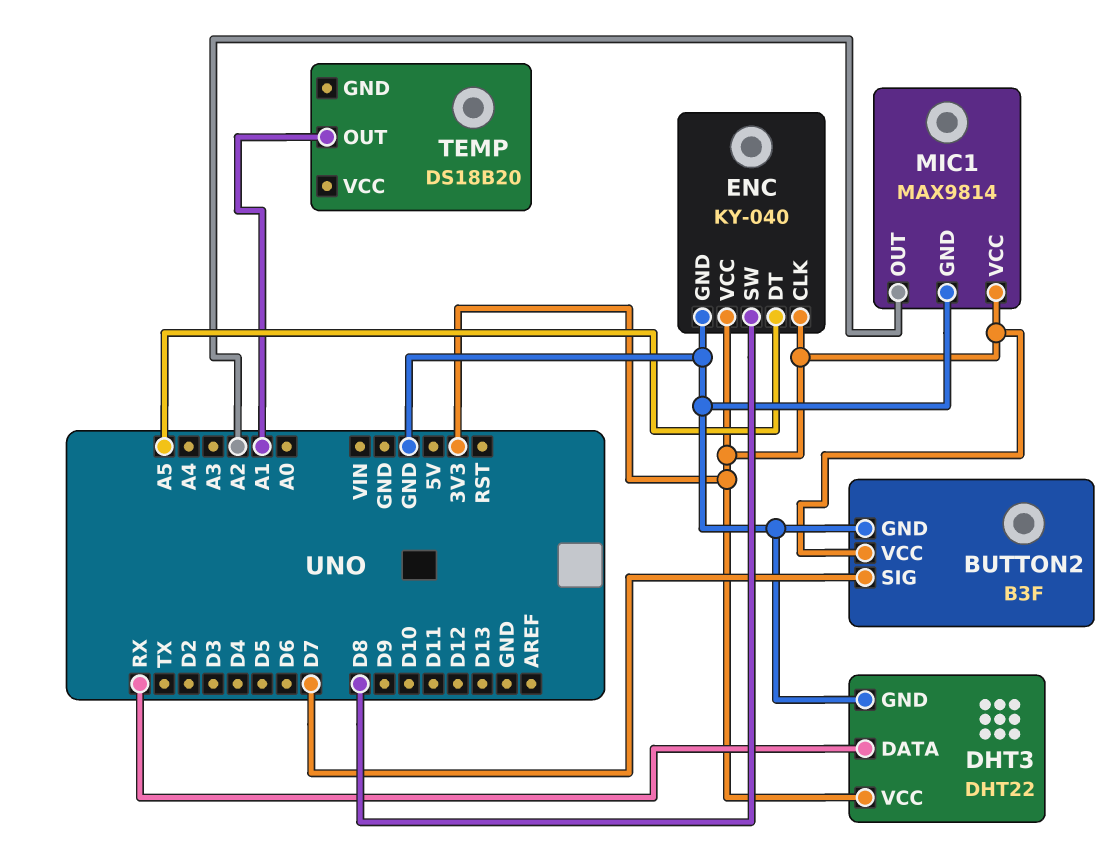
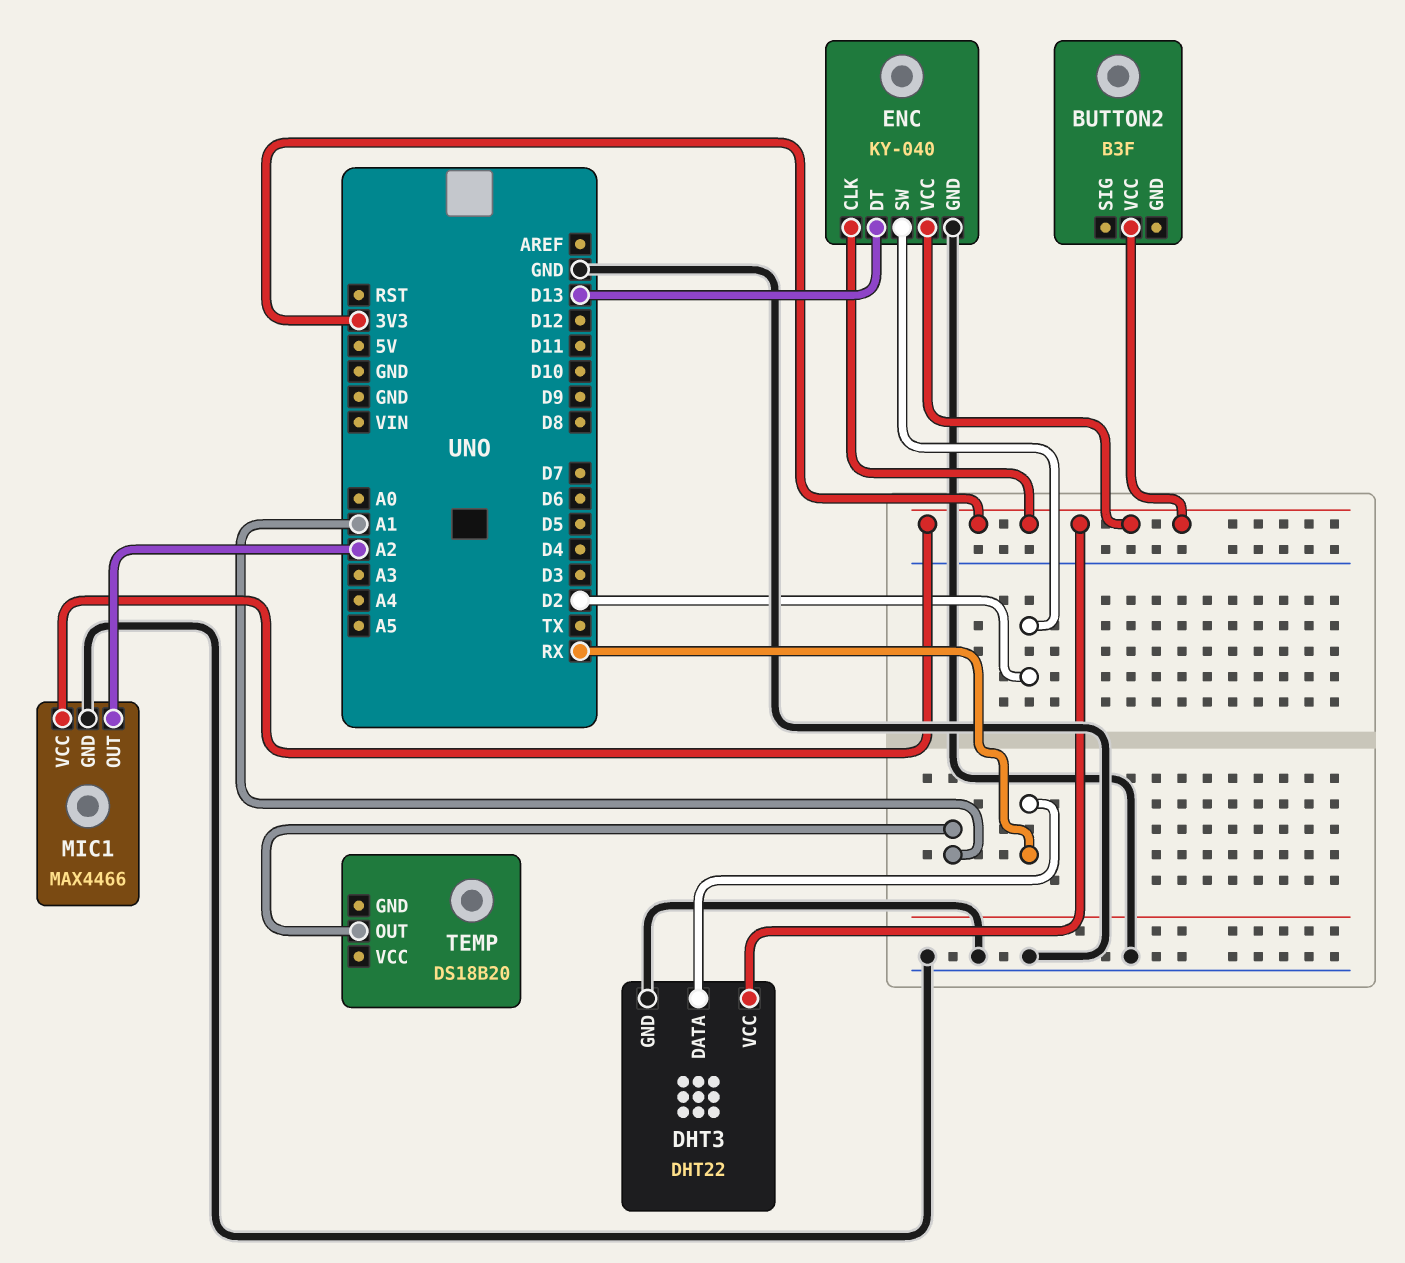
BUTTON2 pin GND: GND -> none
BUTTON2 pin SIG: D7 -> none
ENC pin DT: A5 -> D13
ENC pin SW: D8 -> D2
MIC1: MAX9814 -> MAX4466

